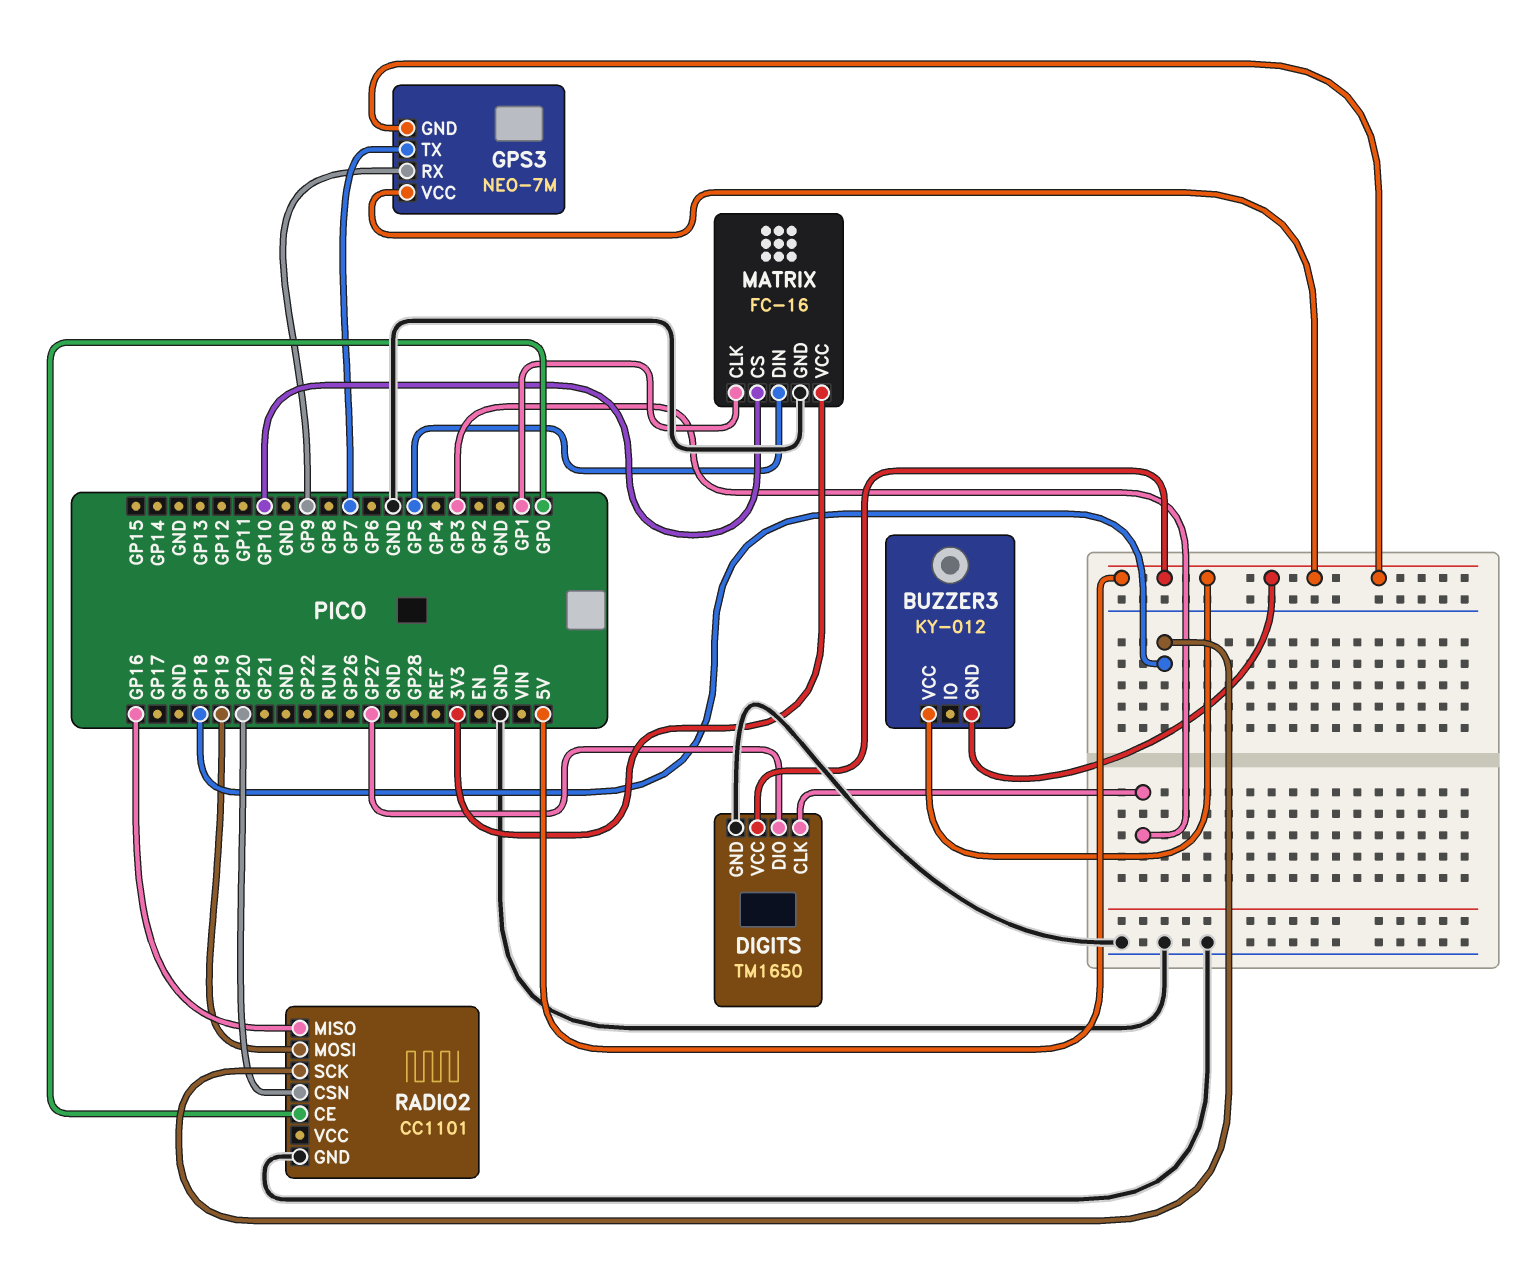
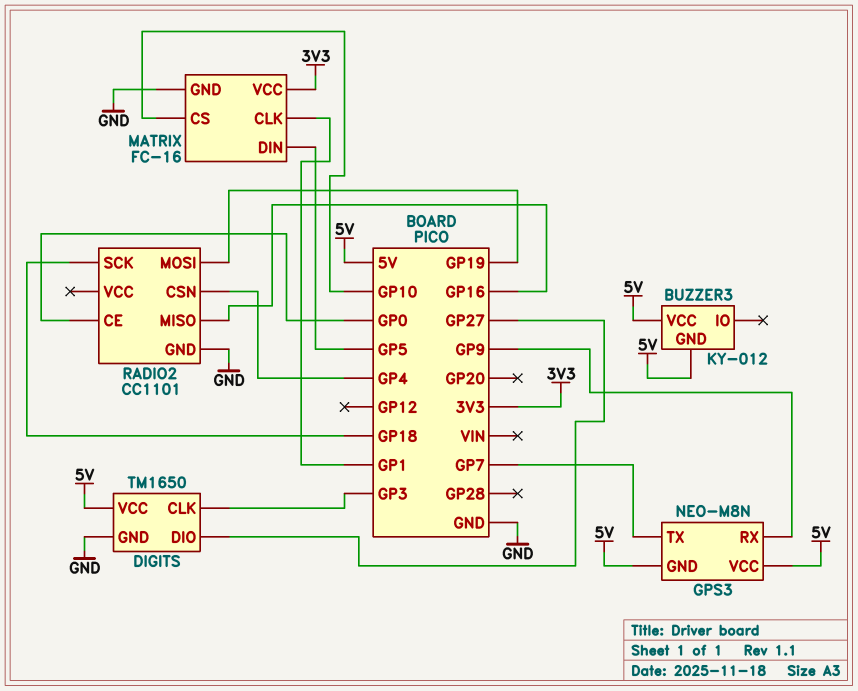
GPS3: NEO-7M -> NEO-M8N
RADIO2 pin CSN: GP20 -> GP4

